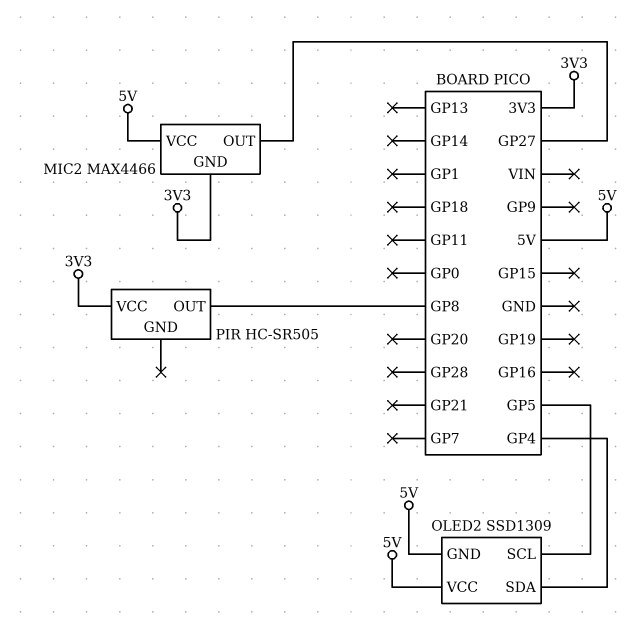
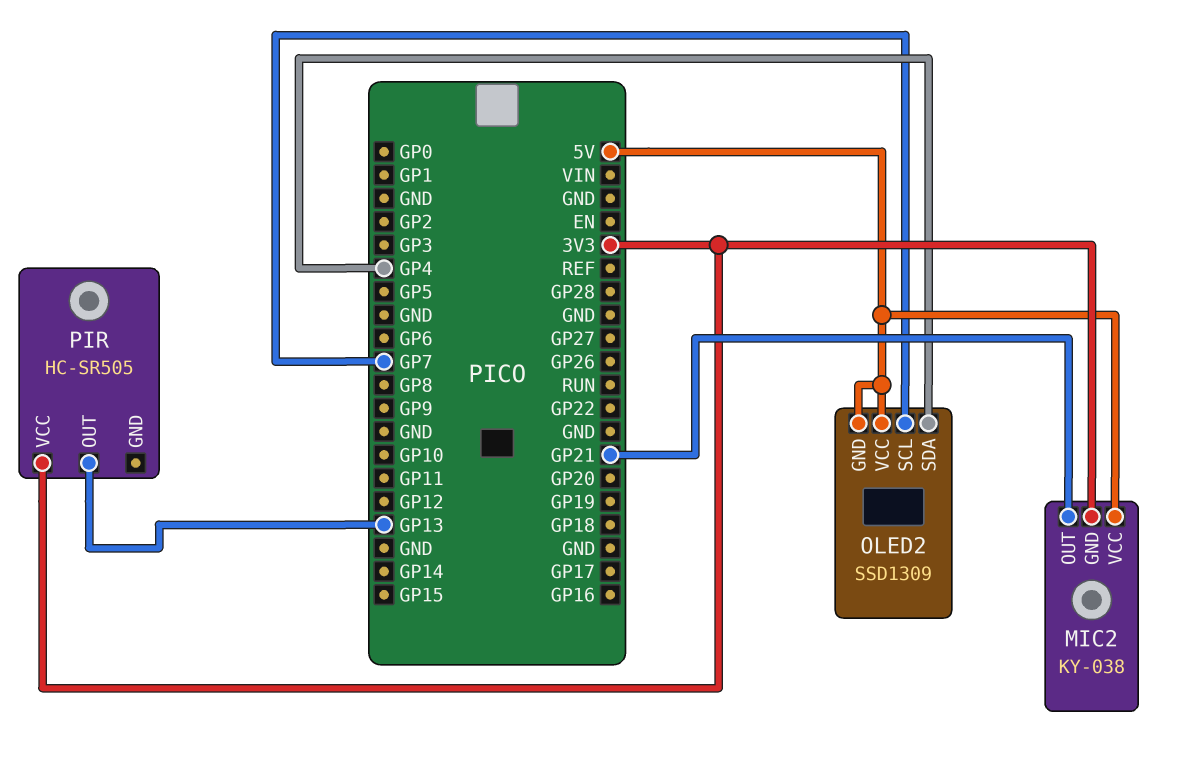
MIC2: MAX4466 -> KY-038
MIC2 pin OUT: GP27 -> GP21
OLED2 pin SCL: GP5 -> GP7
PIR pin OUT: GP8 -> GP13

